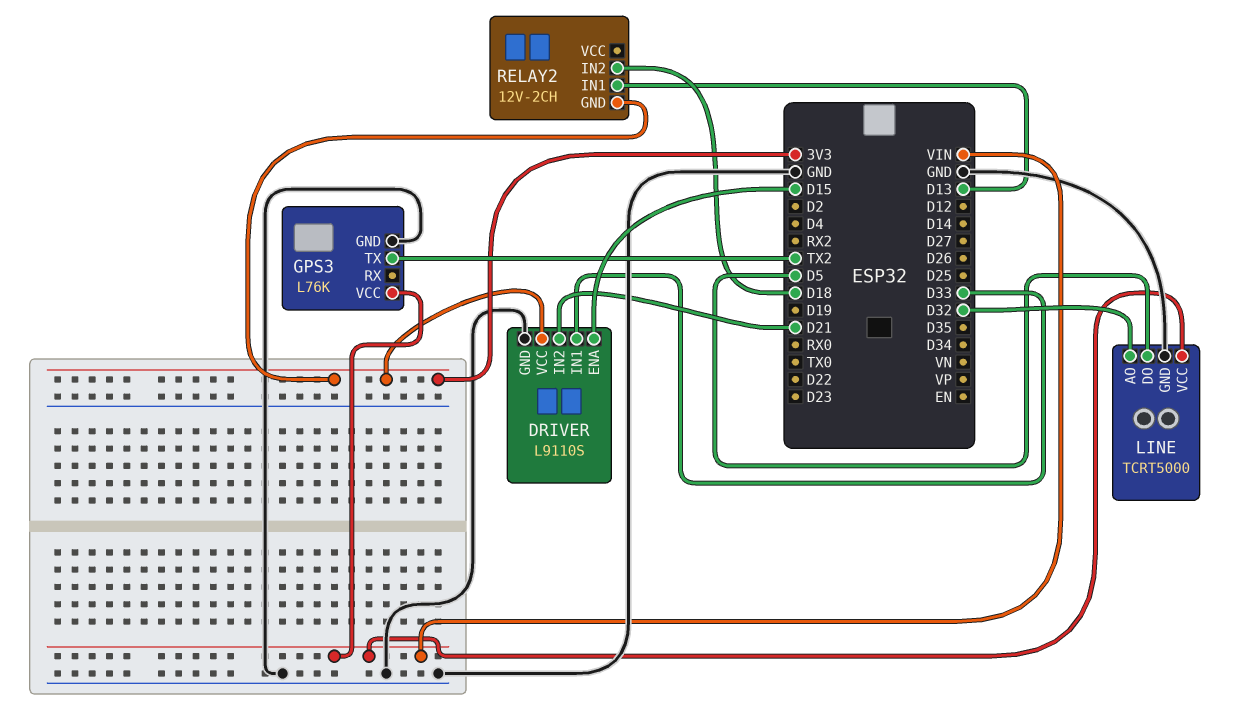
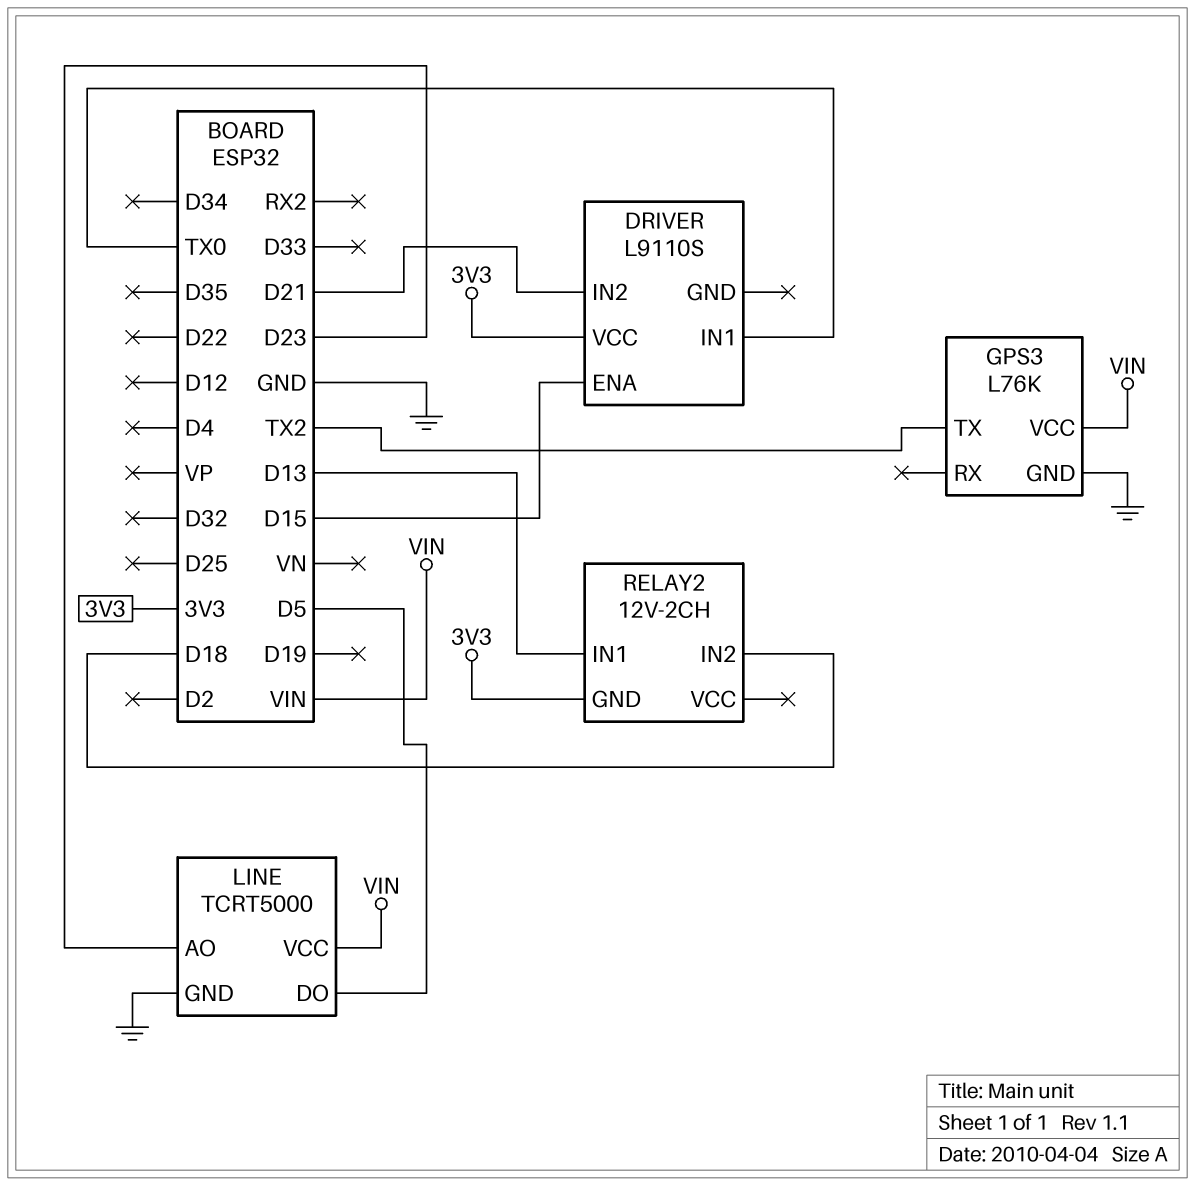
DRIVER pin GND: GND -> none
DRIVER pin IN1: D33 -> TX0
LINE pin AO: D32 -> D23

